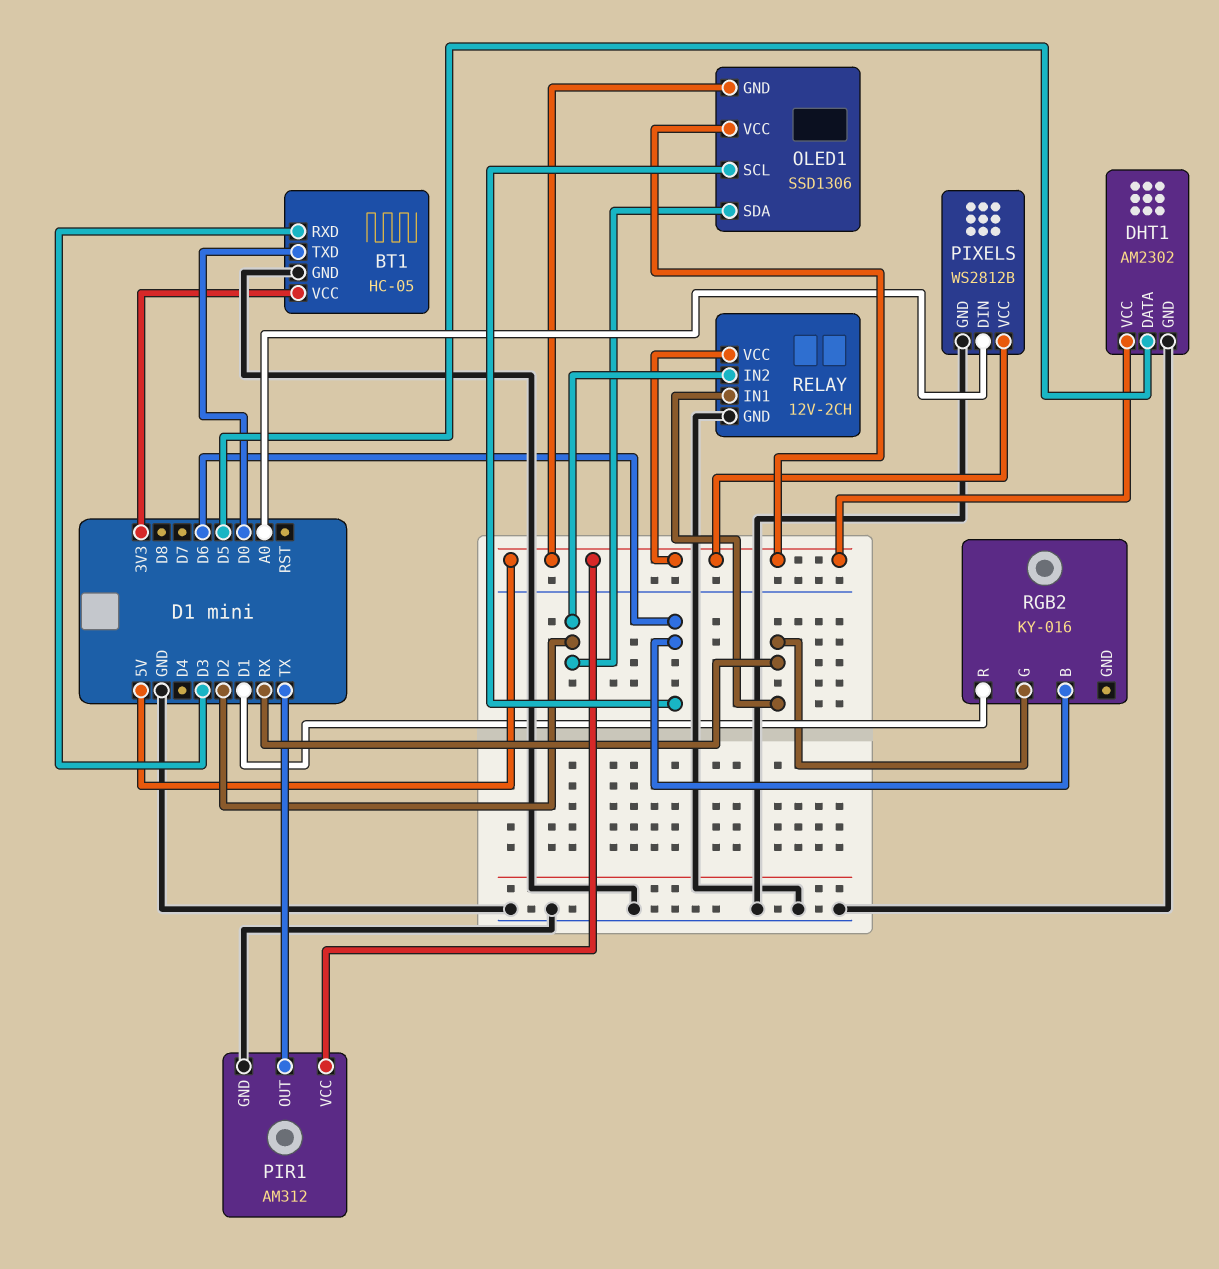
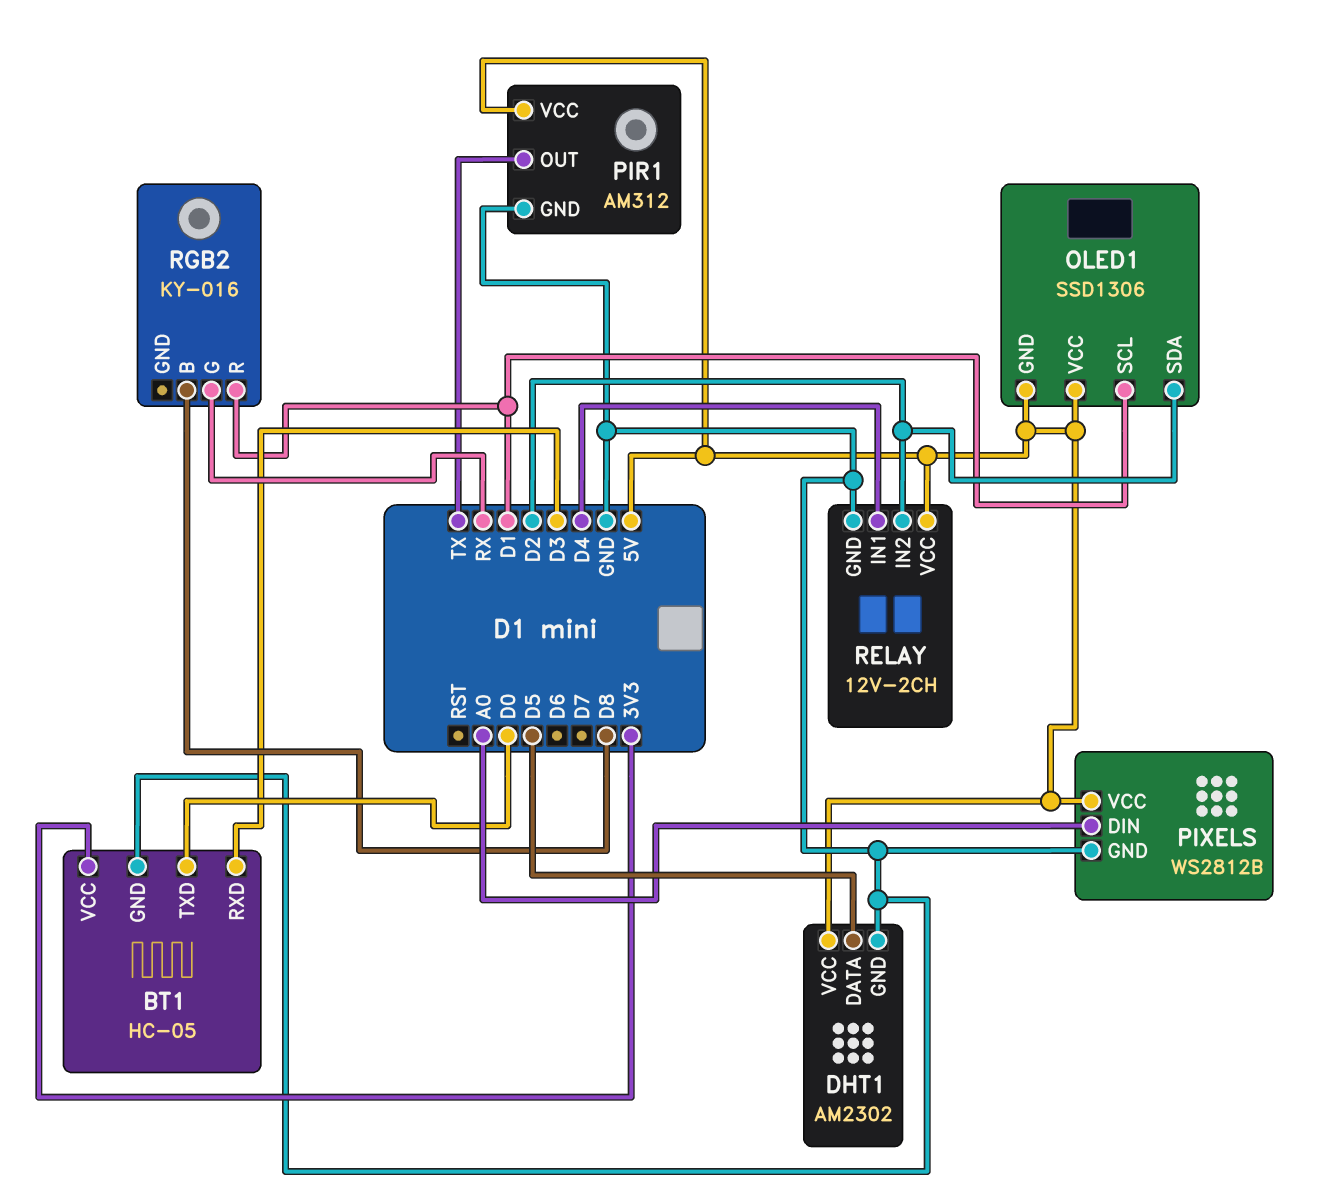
OLED1 pin SCL: D6 -> D1
RELAY pin IN1: RX -> D4
RGB2 pin B: D6 -> D8

